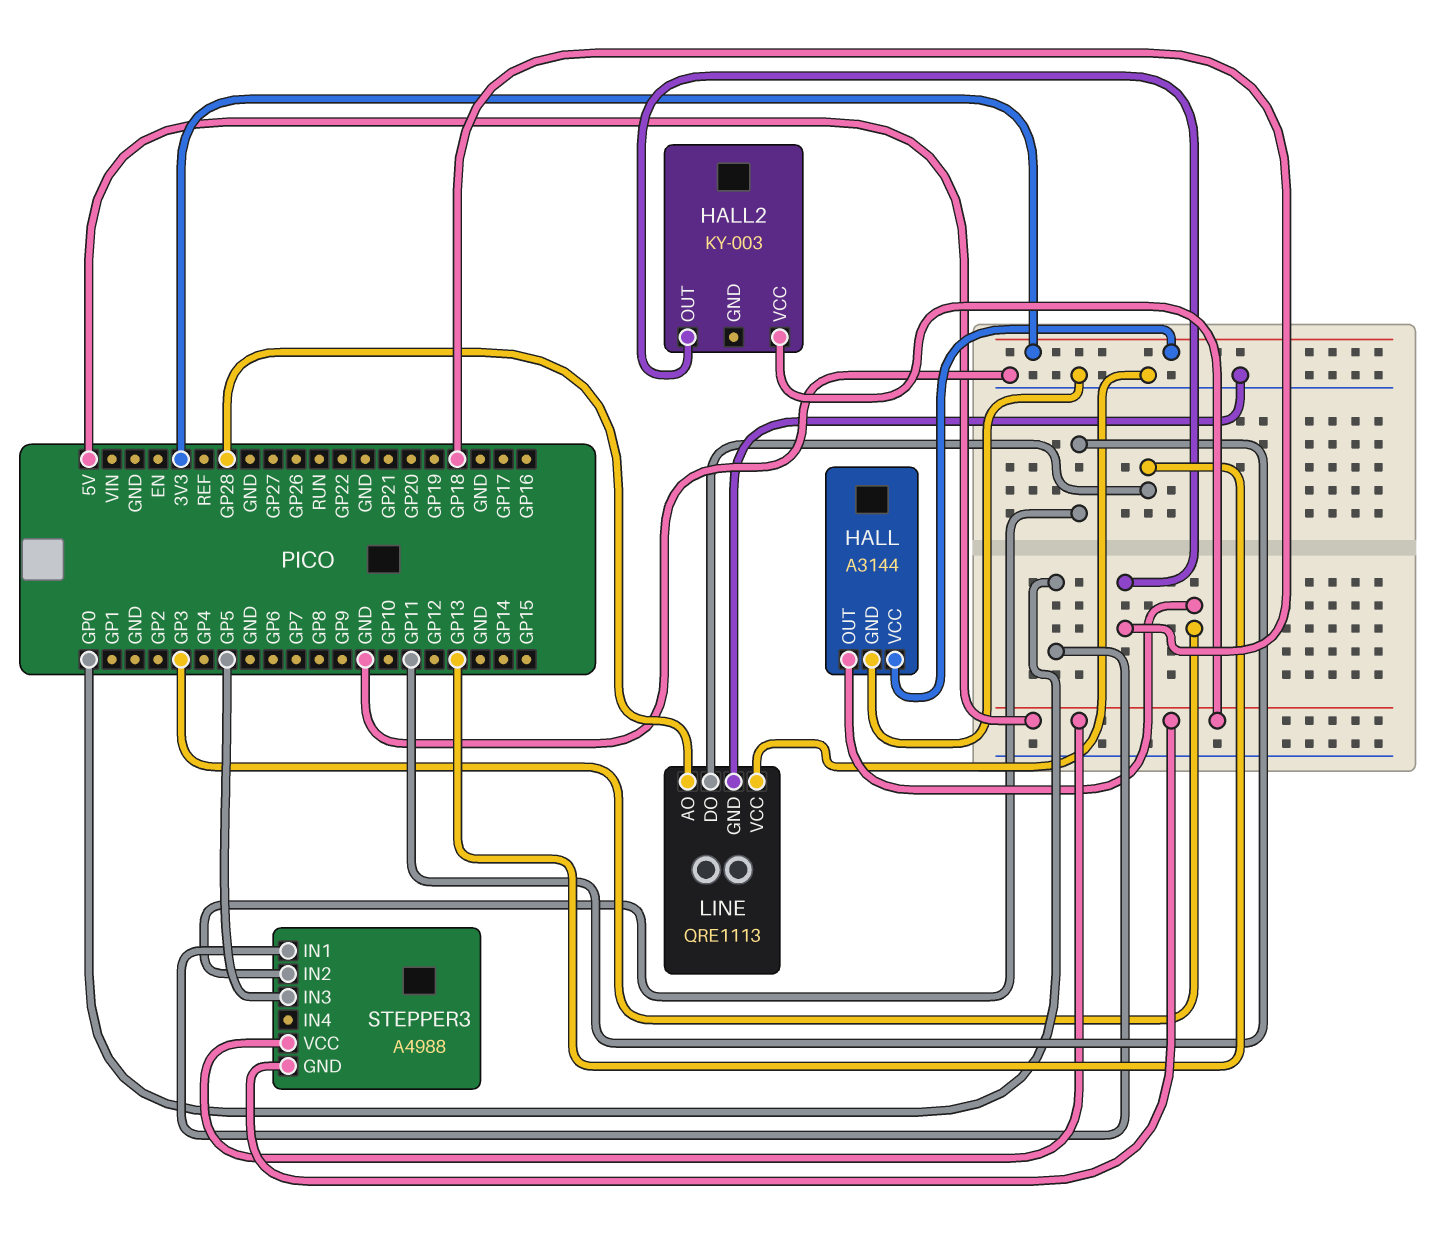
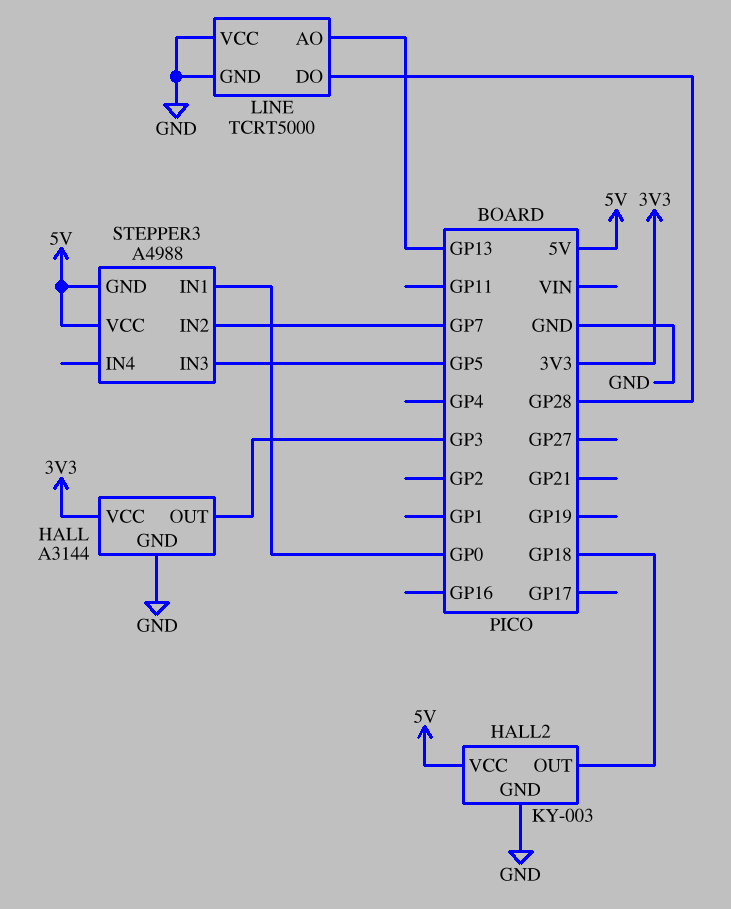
HALL2 pin GND: none -> GND
LINE: QRE1113 -> TCRT5000
LINE pin AO: GP28 -> GP13
LINE pin DO: GP13 -> GP28
STEPPER3 pin IN2: GP11 -> GP7

